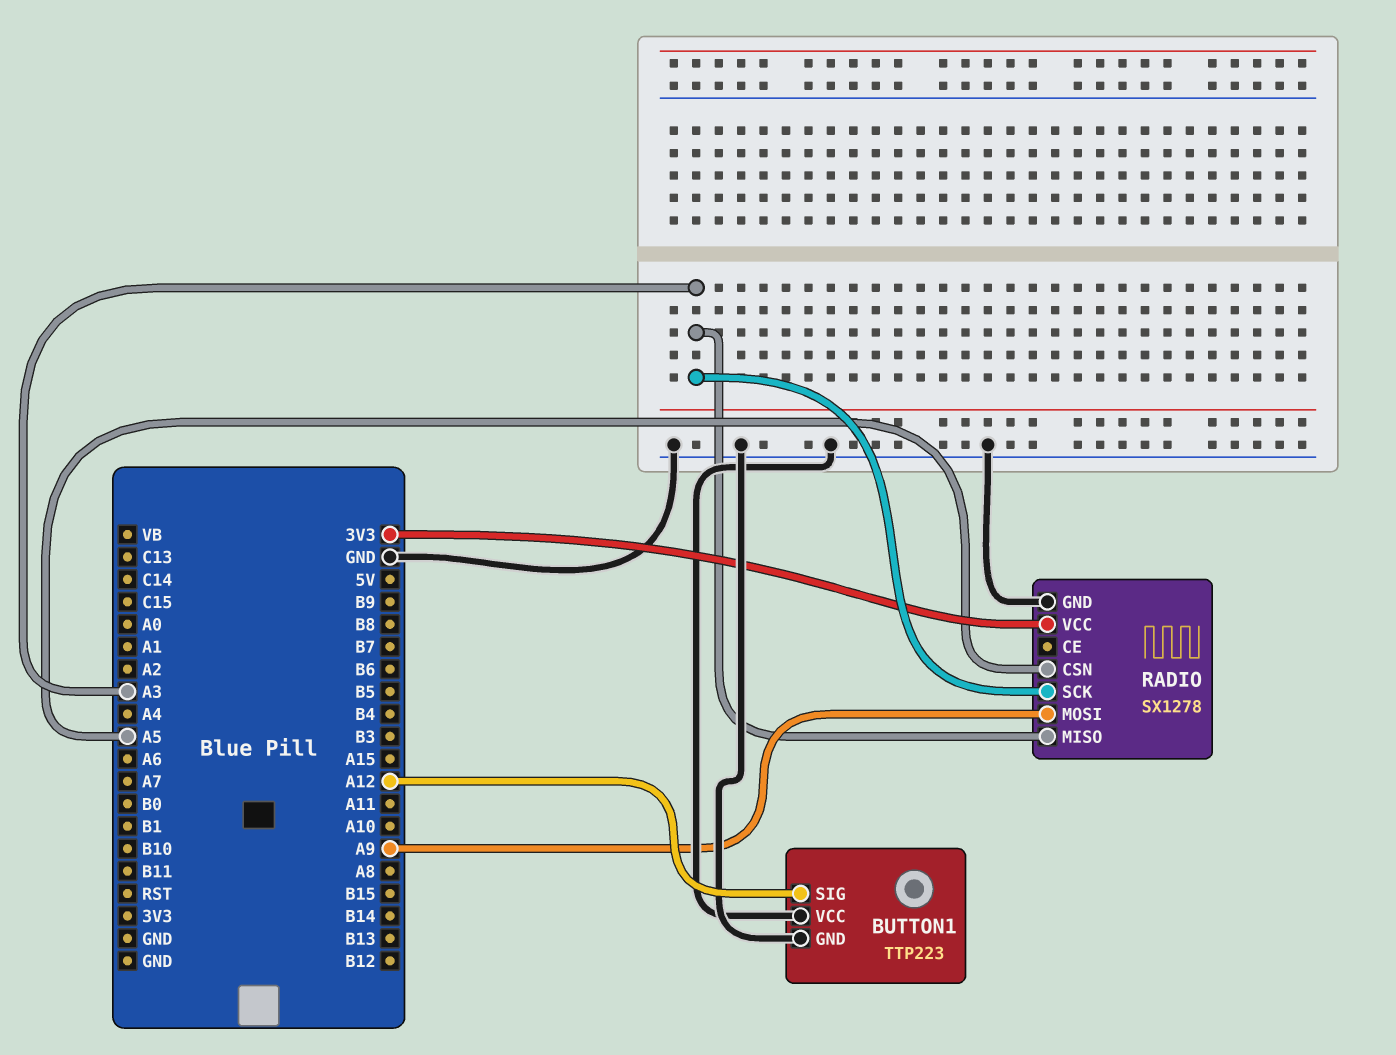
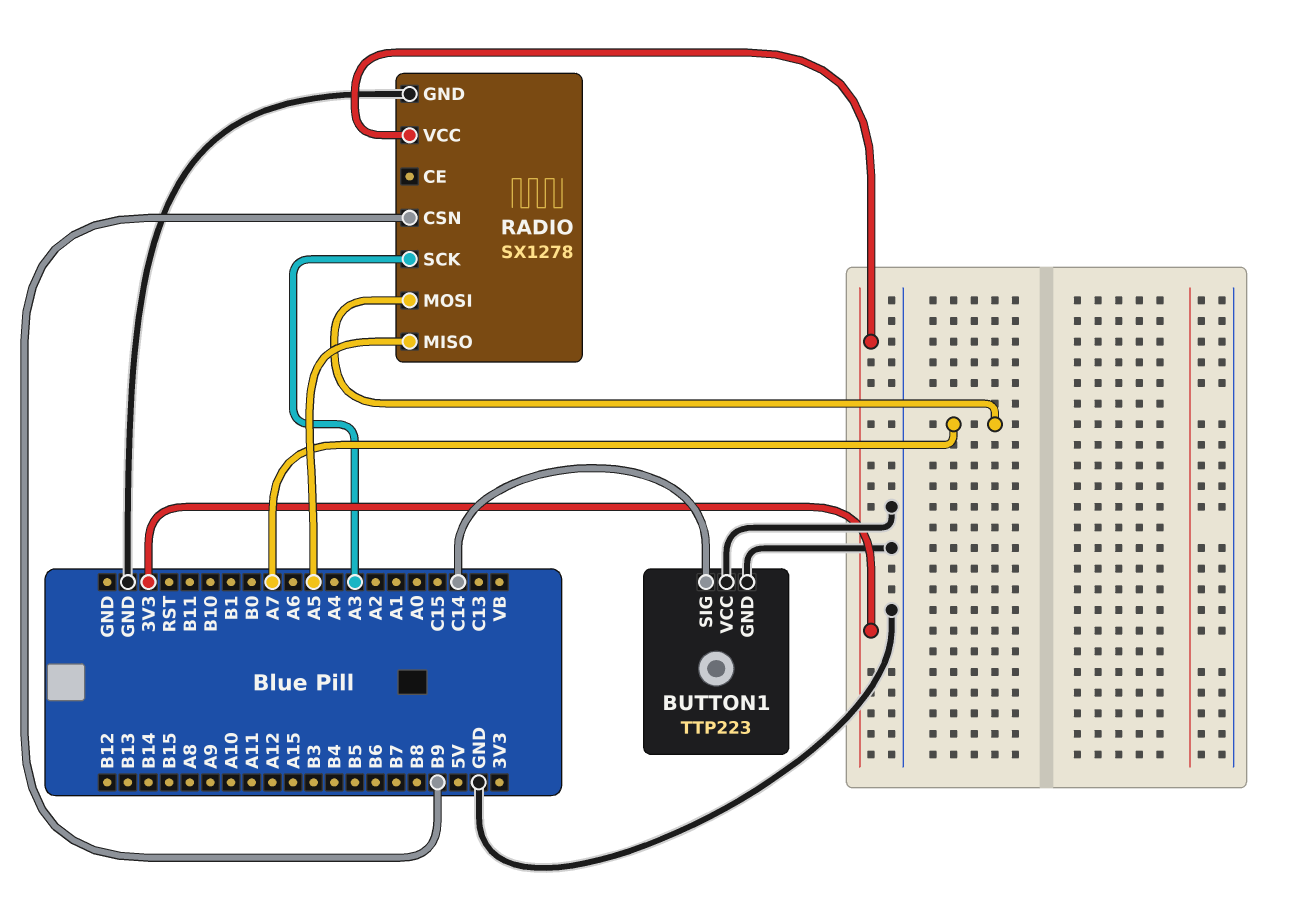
BUTTON1 pin SIG: A12 -> C14
RADIO pin CSN: A5 -> B9
RADIO pin MISO: A3 -> A5
RADIO pin MOSI: A9 -> A7

